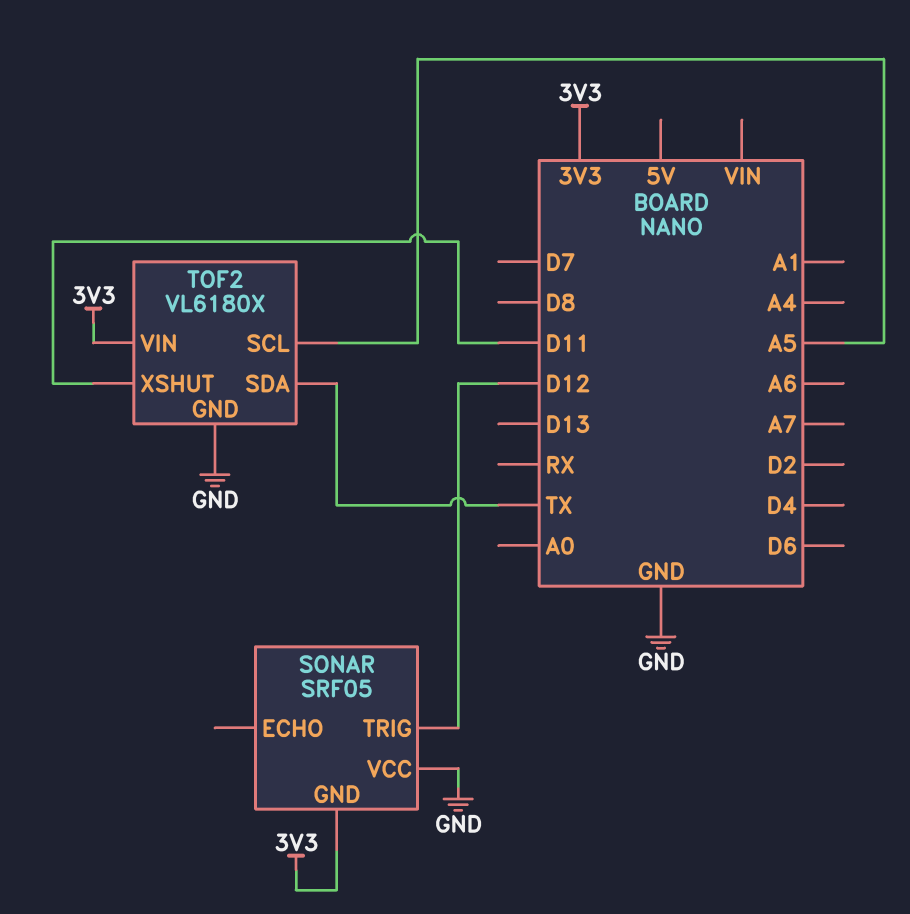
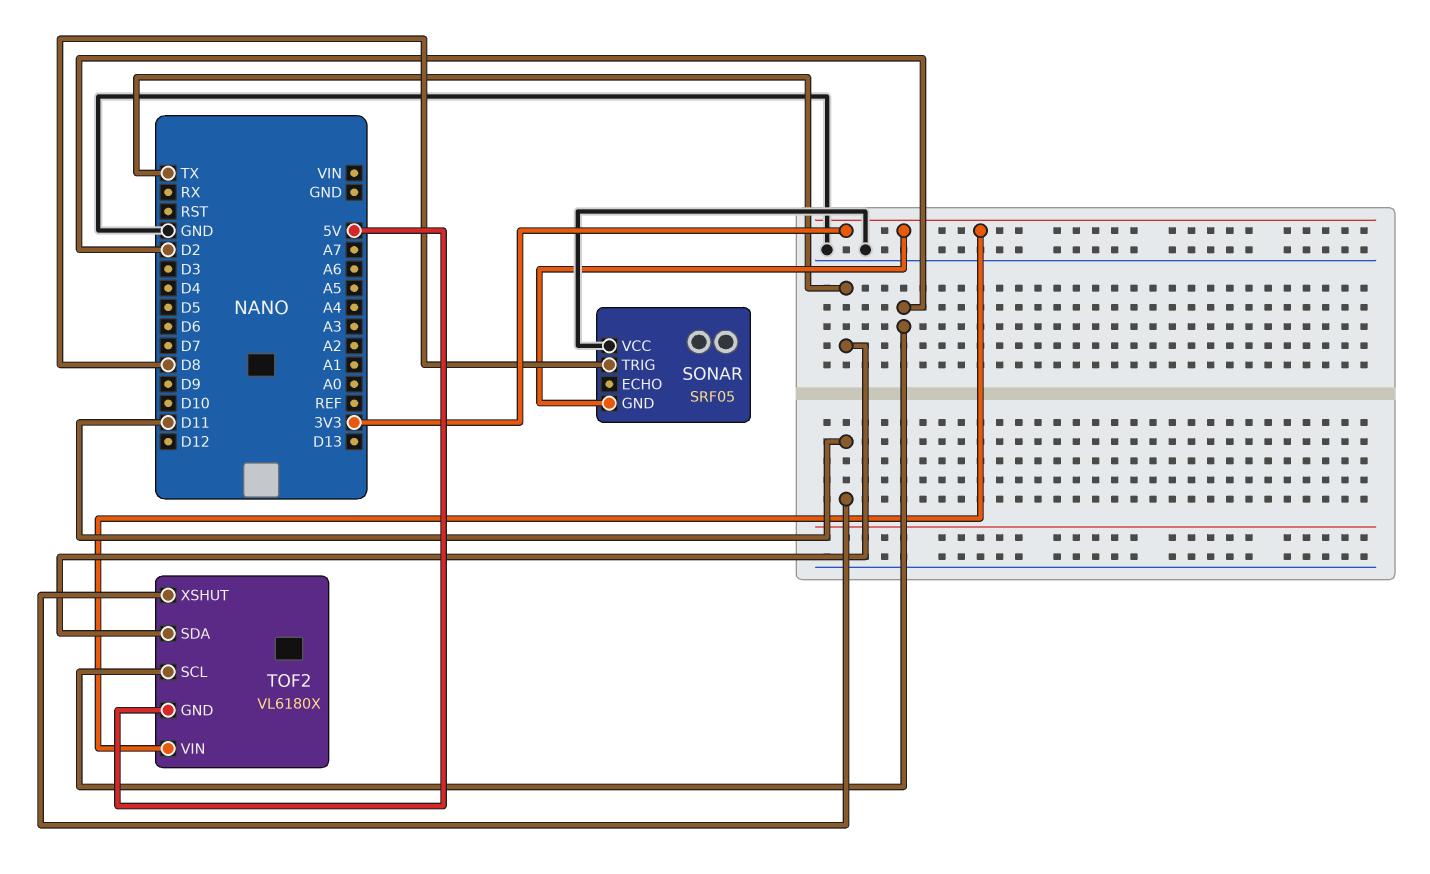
SONAR pin TRIG: D12 -> D8
TOF2 pin GND: GND -> 5V
TOF2 pin SCL: A5 -> D2

